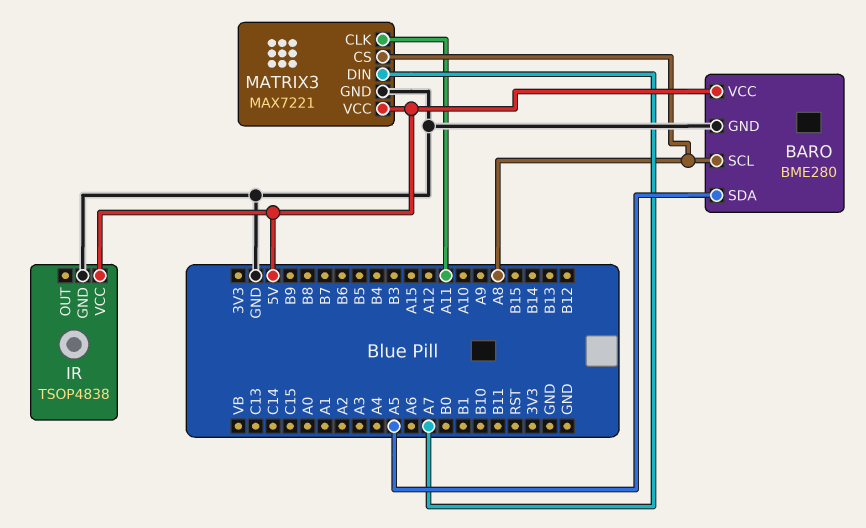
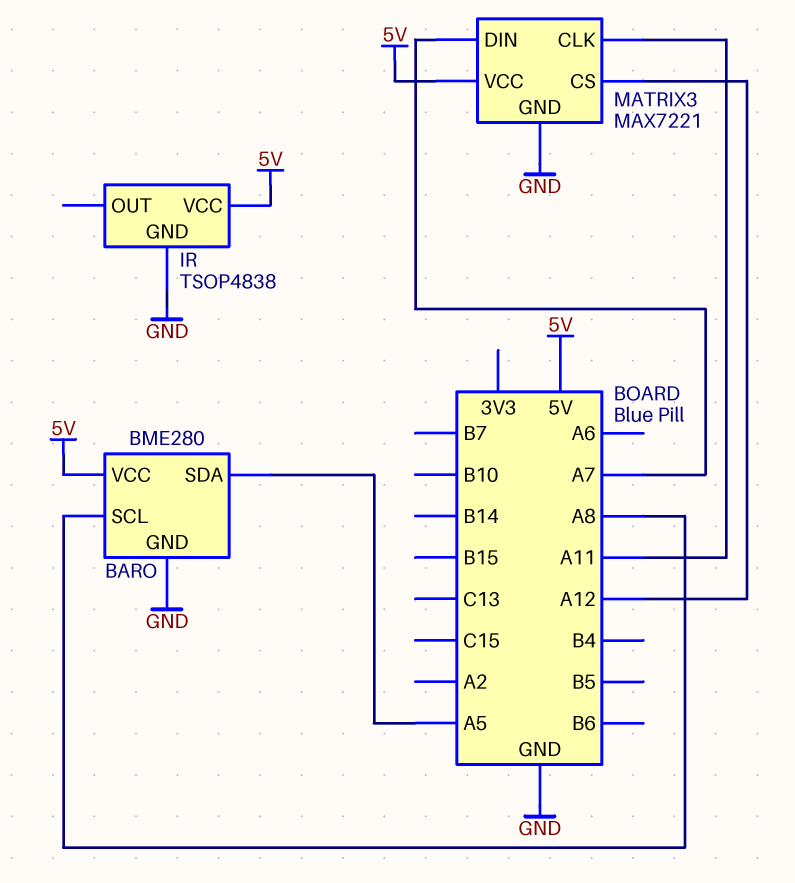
MATRIX3 pin CS: A8 -> A12

